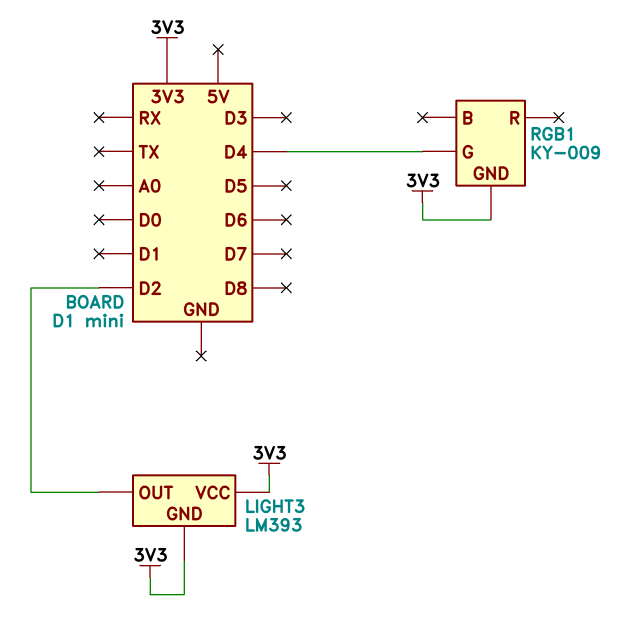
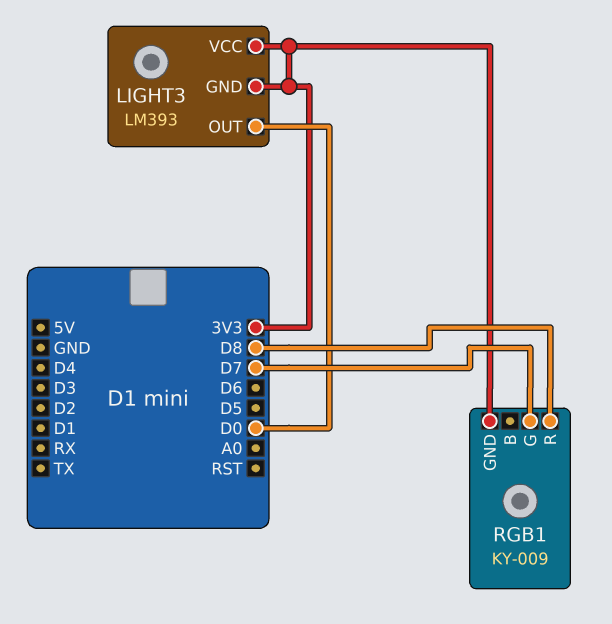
LIGHT3 pin OUT: D2 -> D0
RGB1 pin G: D4 -> D7
RGB1 pin R: none -> D8

